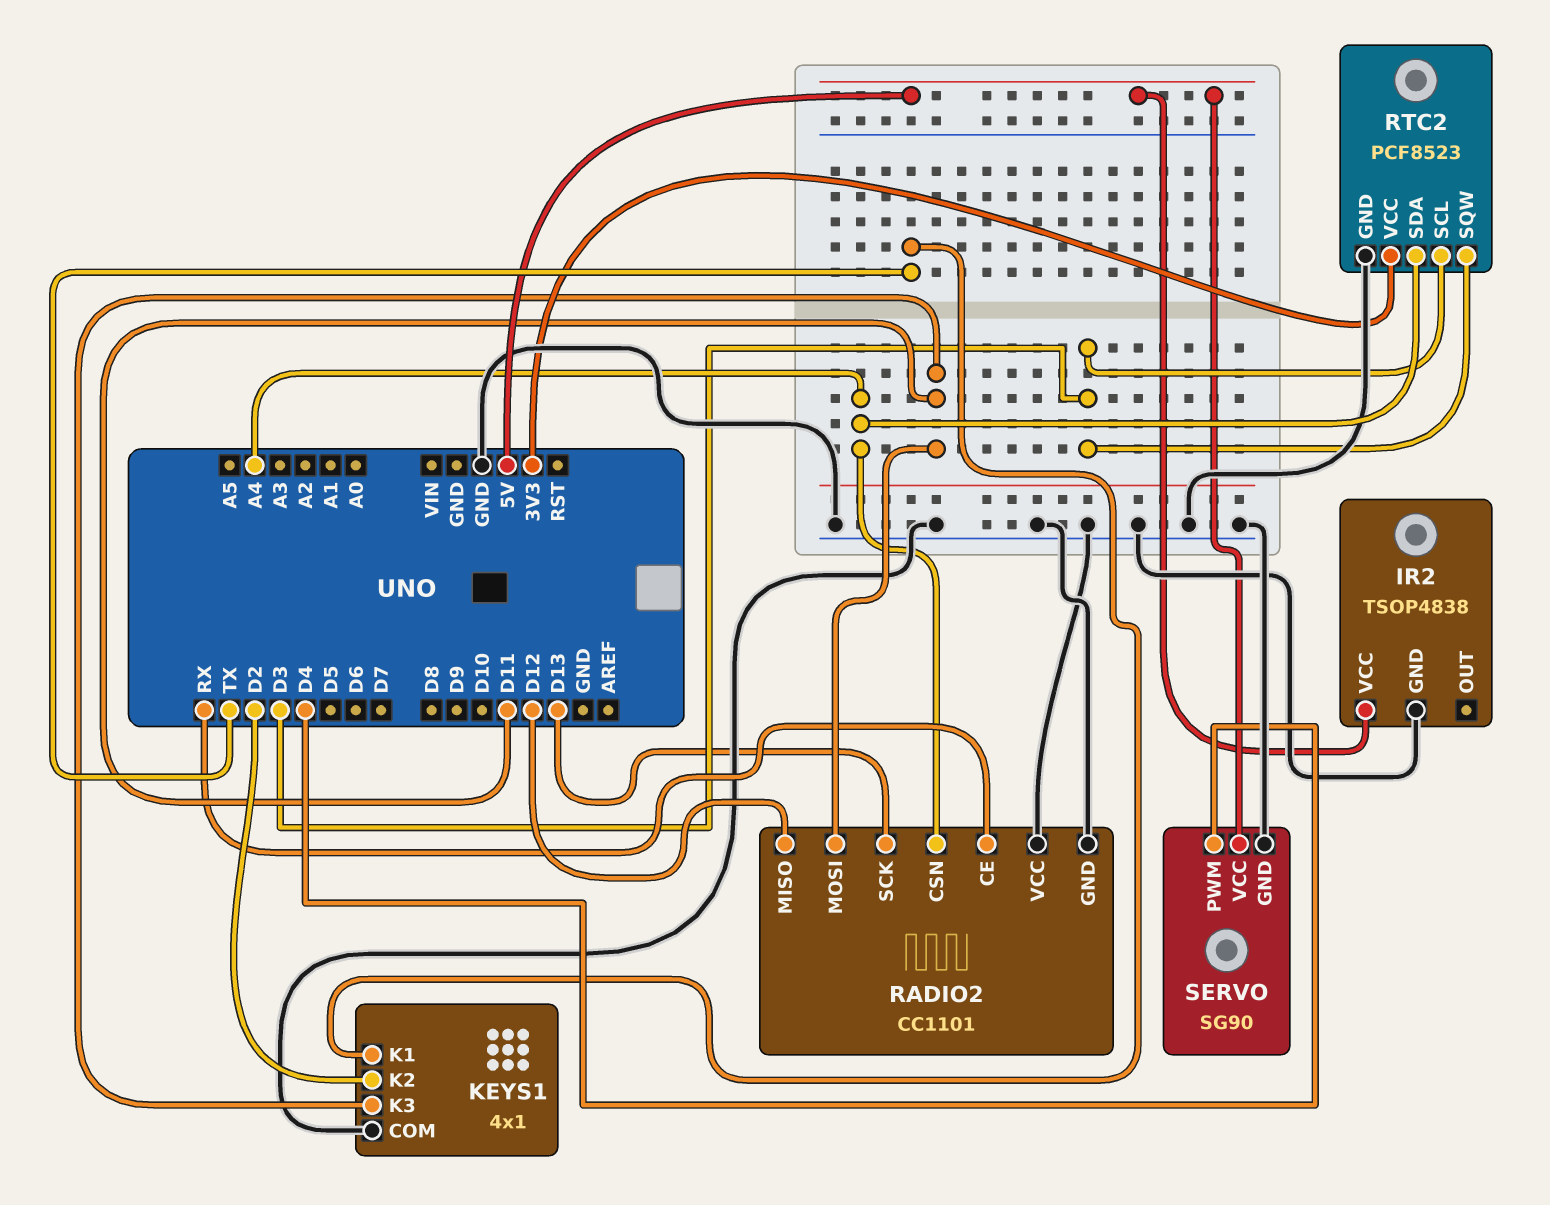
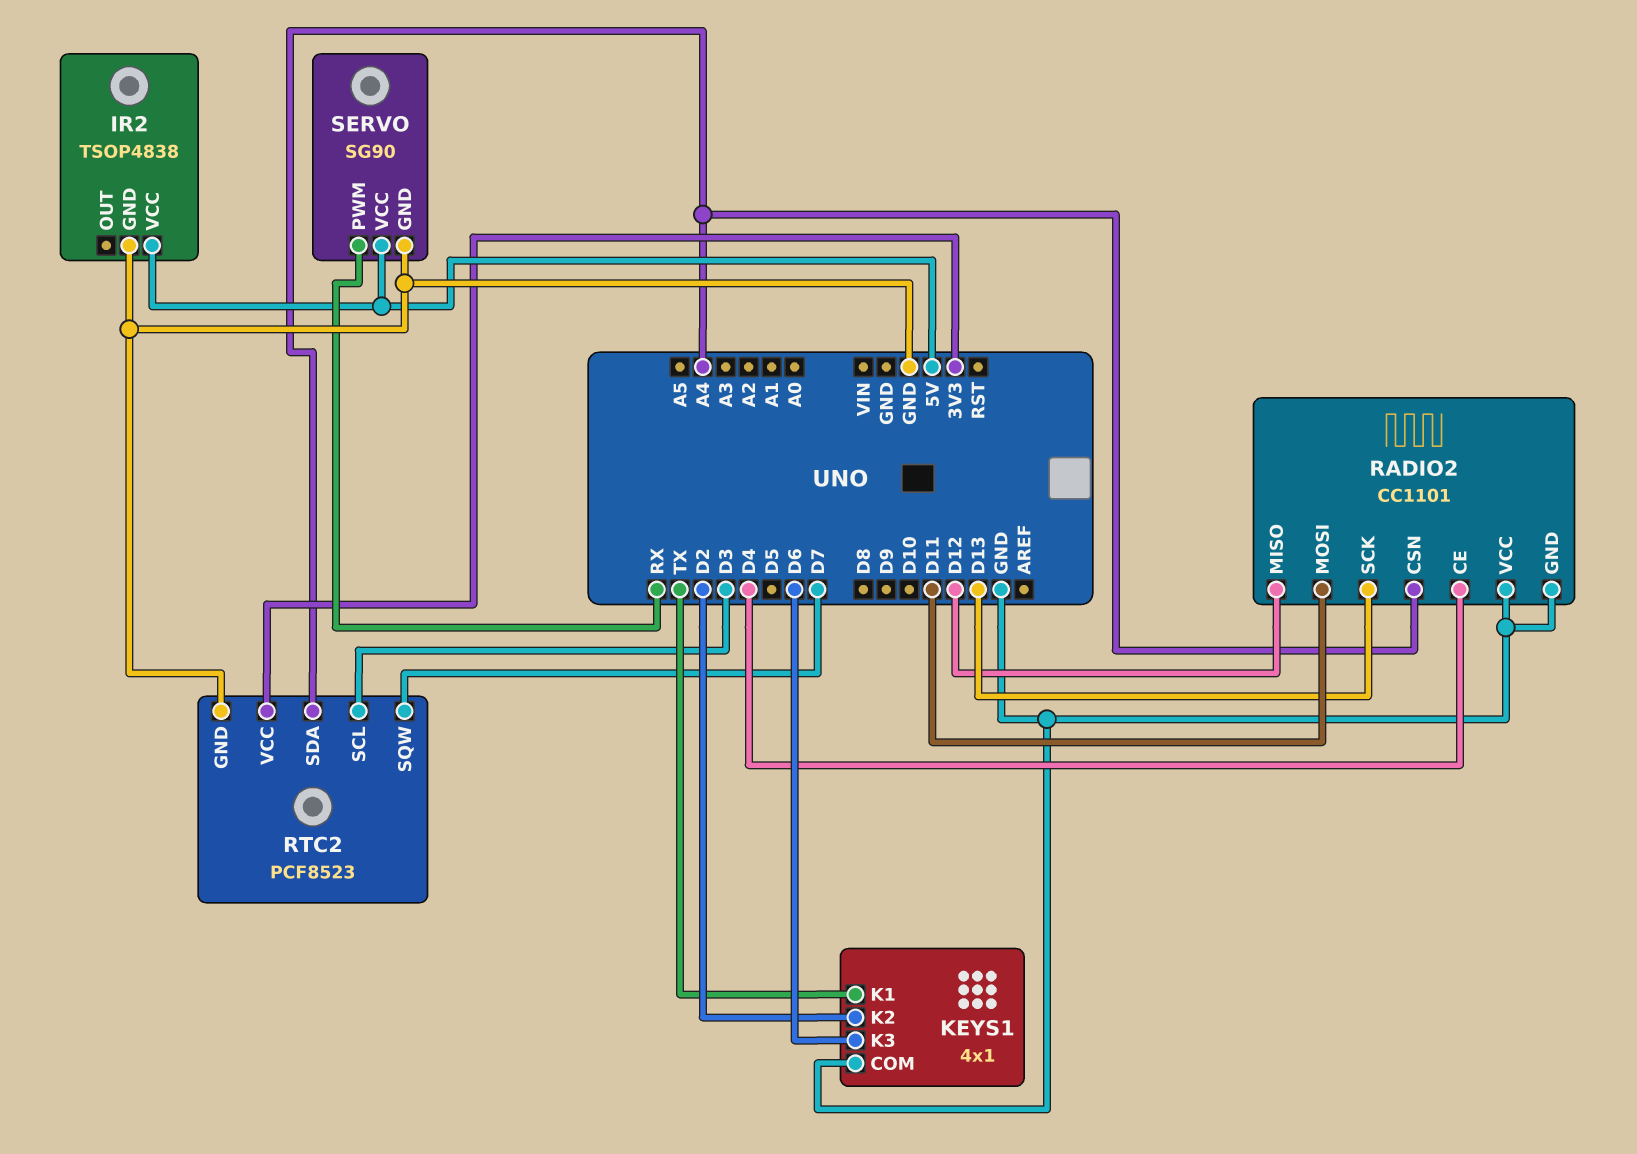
KEYS1 pin K3: D11 -> D6
RADIO2 pin CE: RX -> D4
RTC2 pin SQW: D3 -> D7
SERVO pin PWM: D4 -> RX

